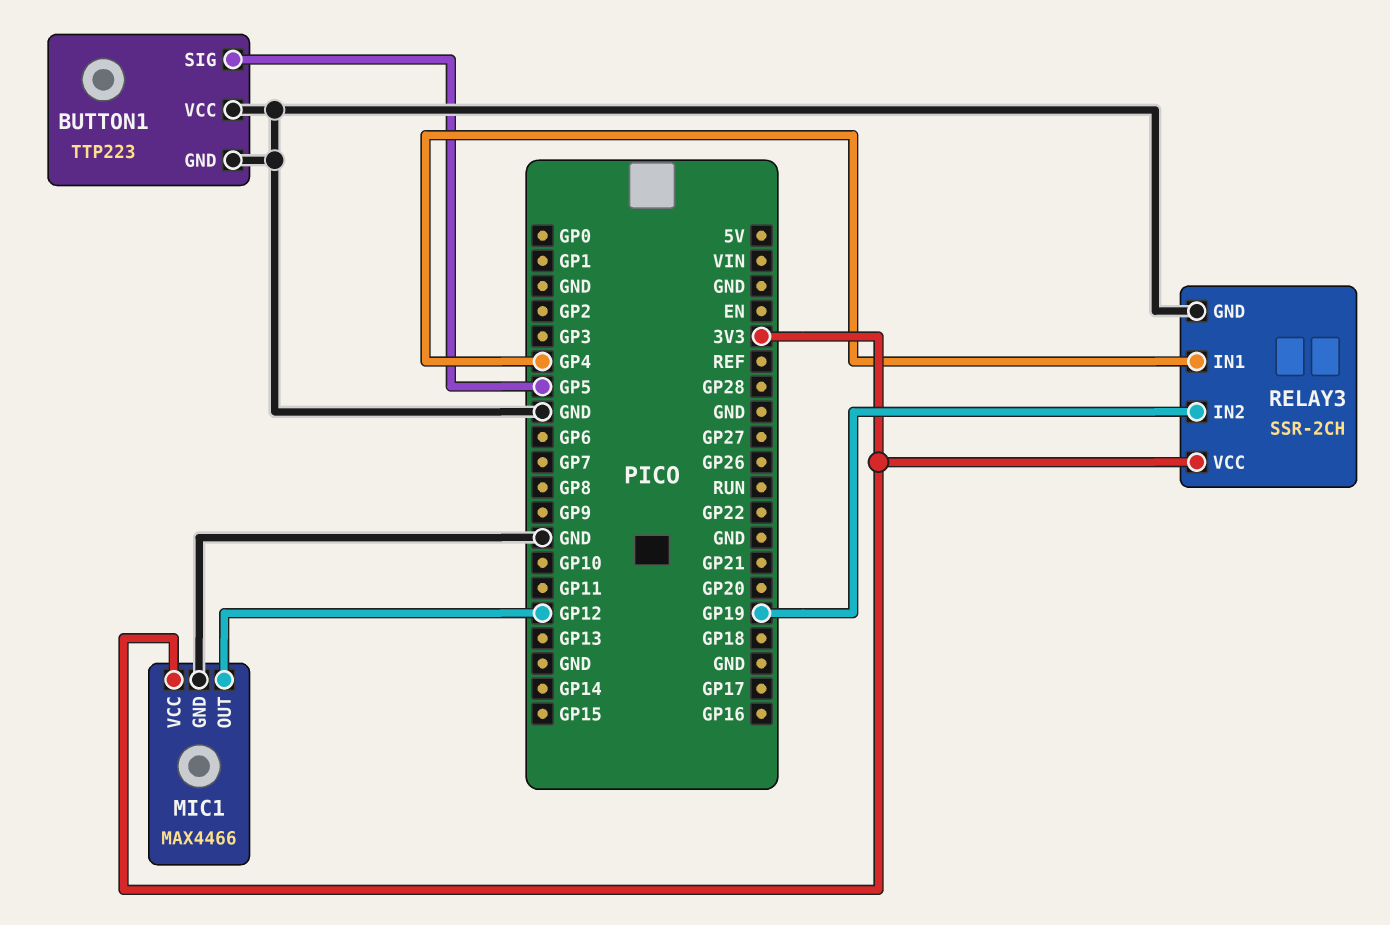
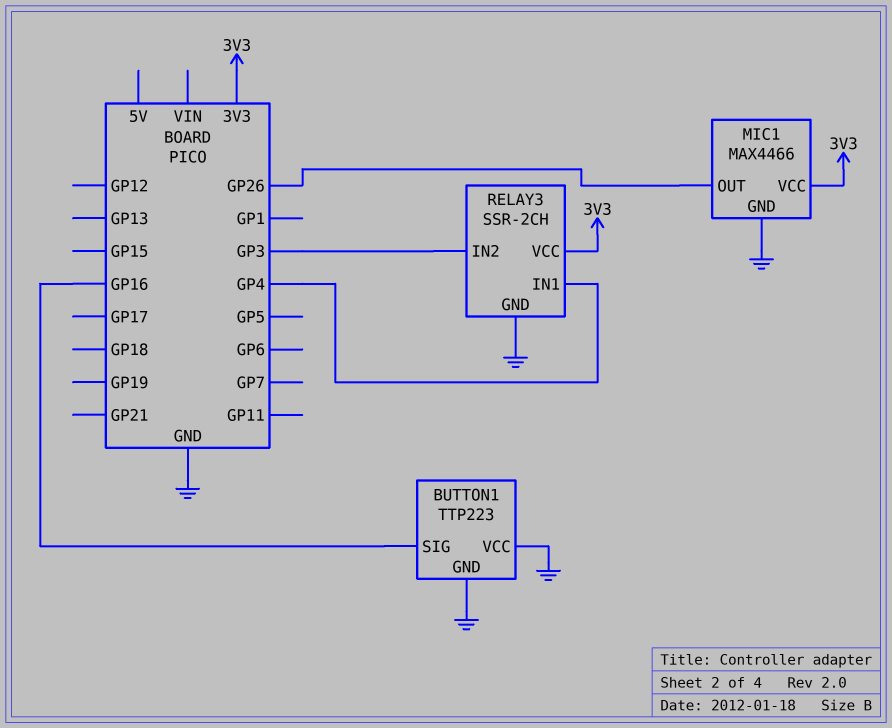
BUTTON1 pin SIG: GP5 -> GP16
MIC1 pin OUT: GP12 -> GP26
RELAY3 pin IN2: GP19 -> GP3

